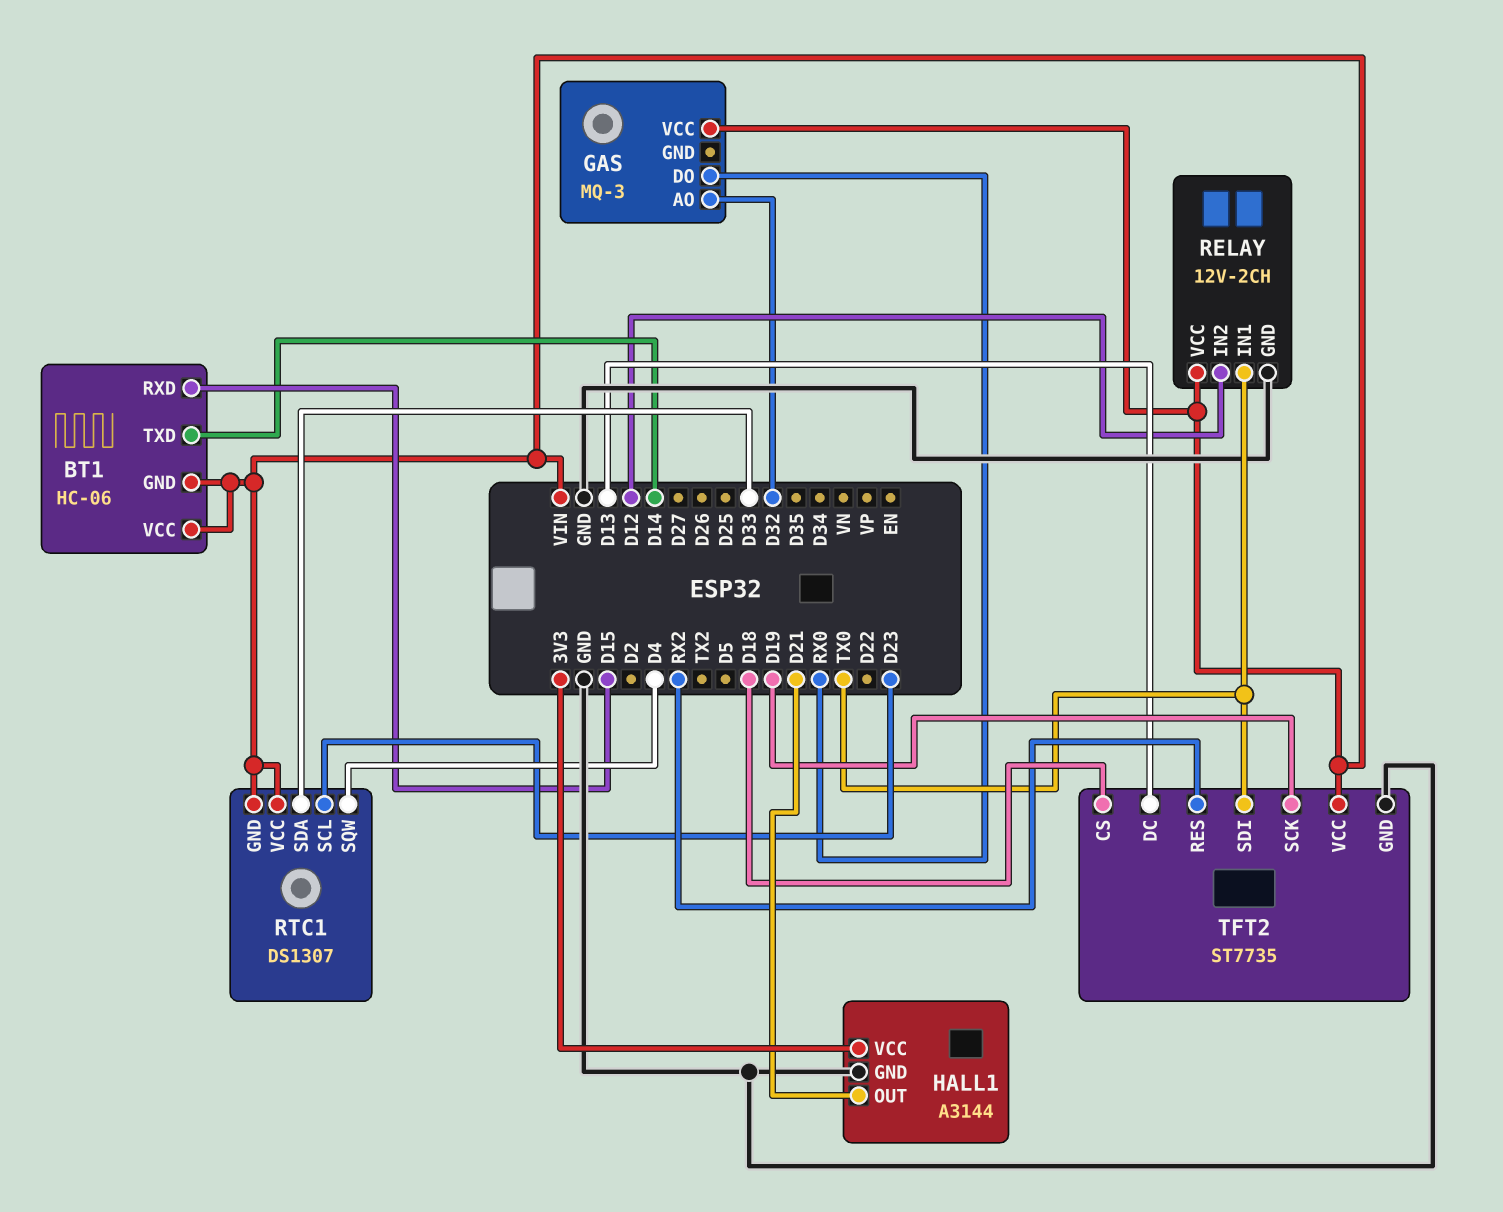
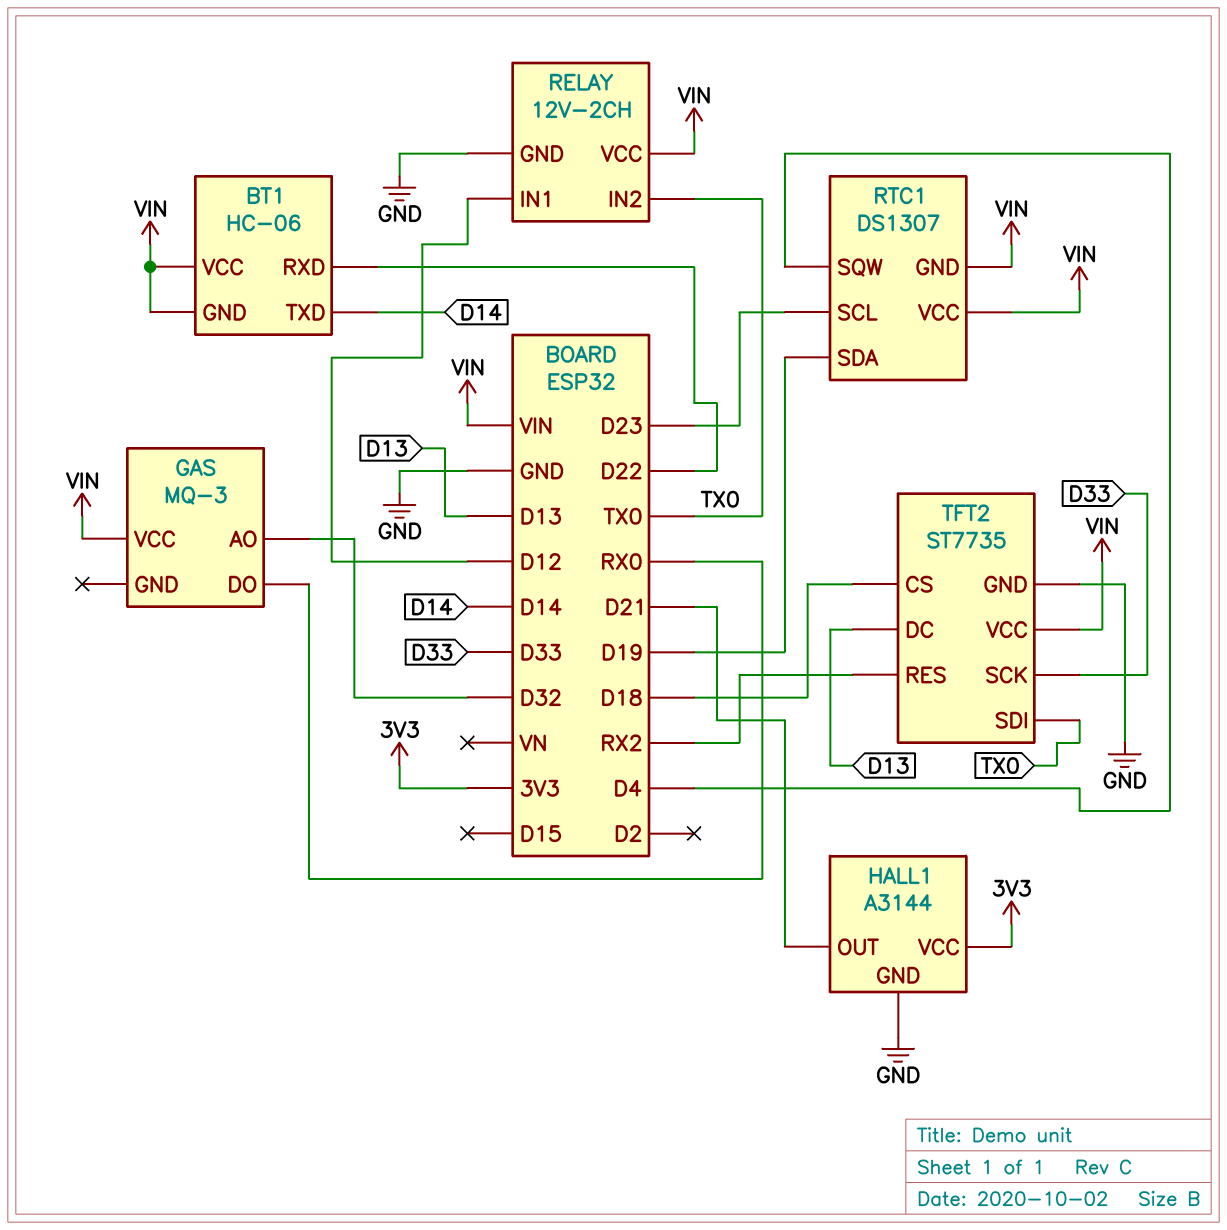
BT1 pin RXD: D15 -> D22
RELAY pin IN1: TX0 -> D12
RELAY pin IN2: D12 -> TX0
RTC1 pin SDA: D33 -> D19
TFT2 pin SCK: D19 -> D33

